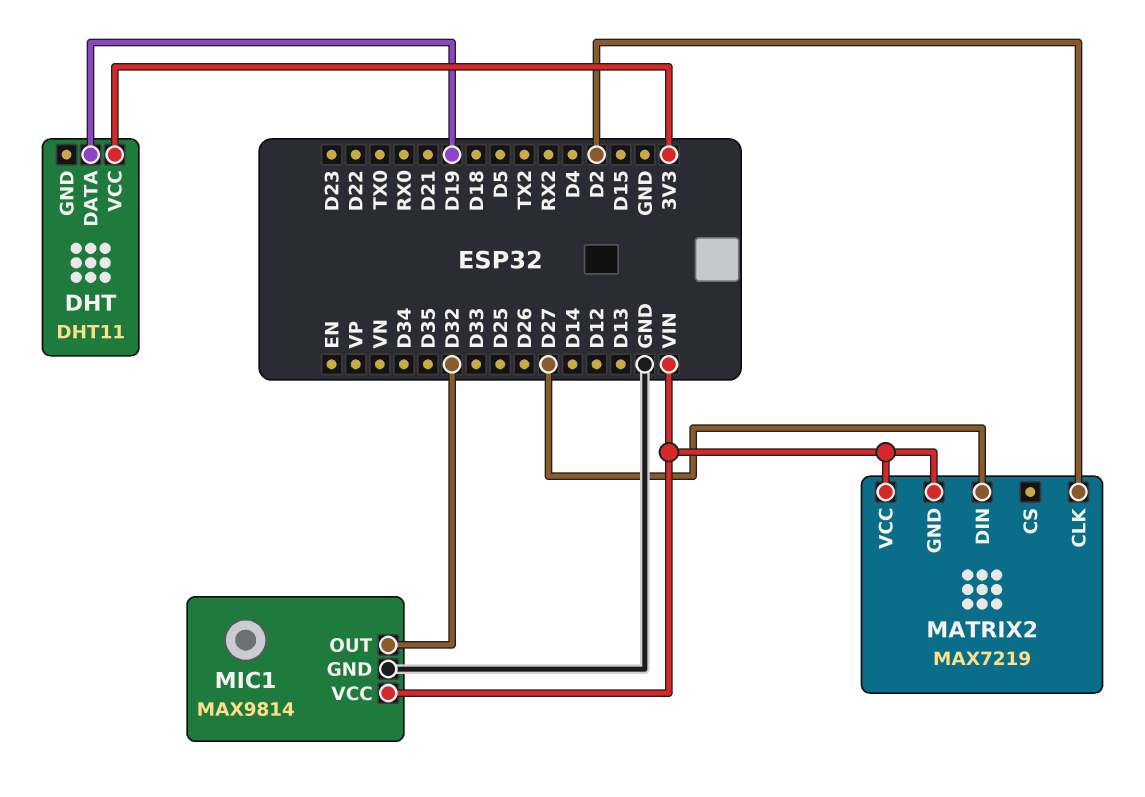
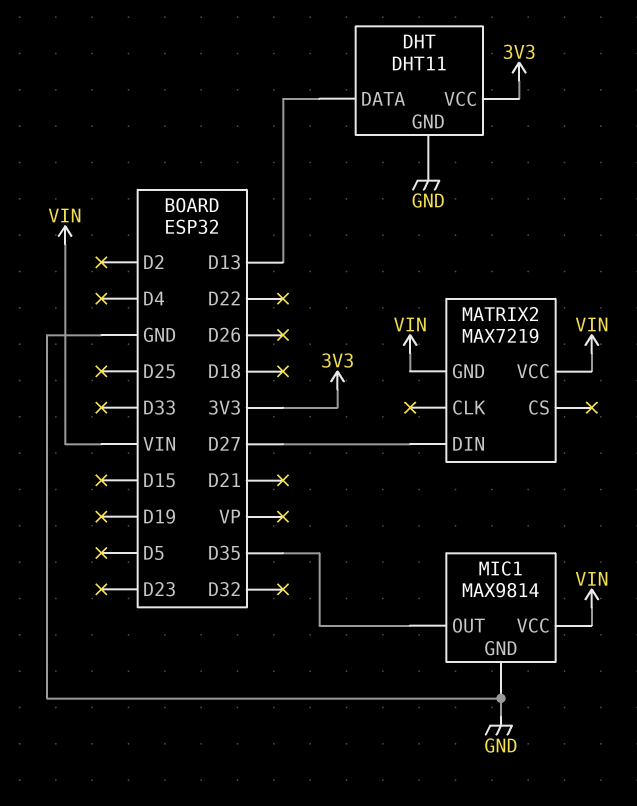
DHT pin DATA: D19 -> D13
DHT pin GND: none -> GND
MATRIX2 pin CLK: D2 -> none
MIC1 pin OUT: D32 -> D35

